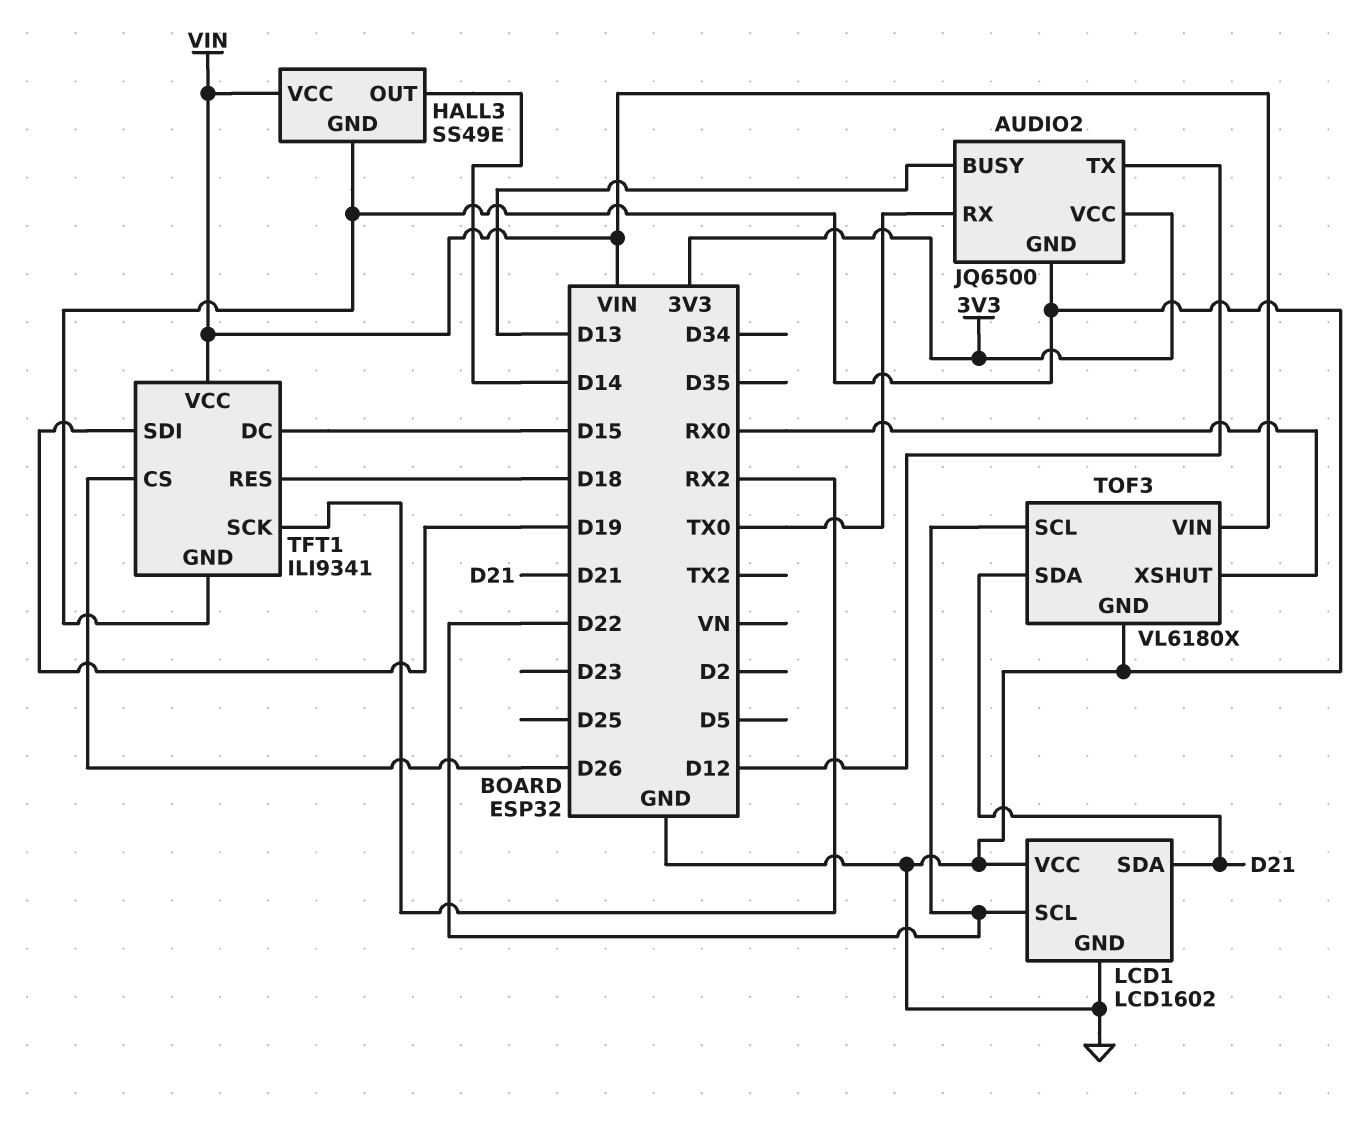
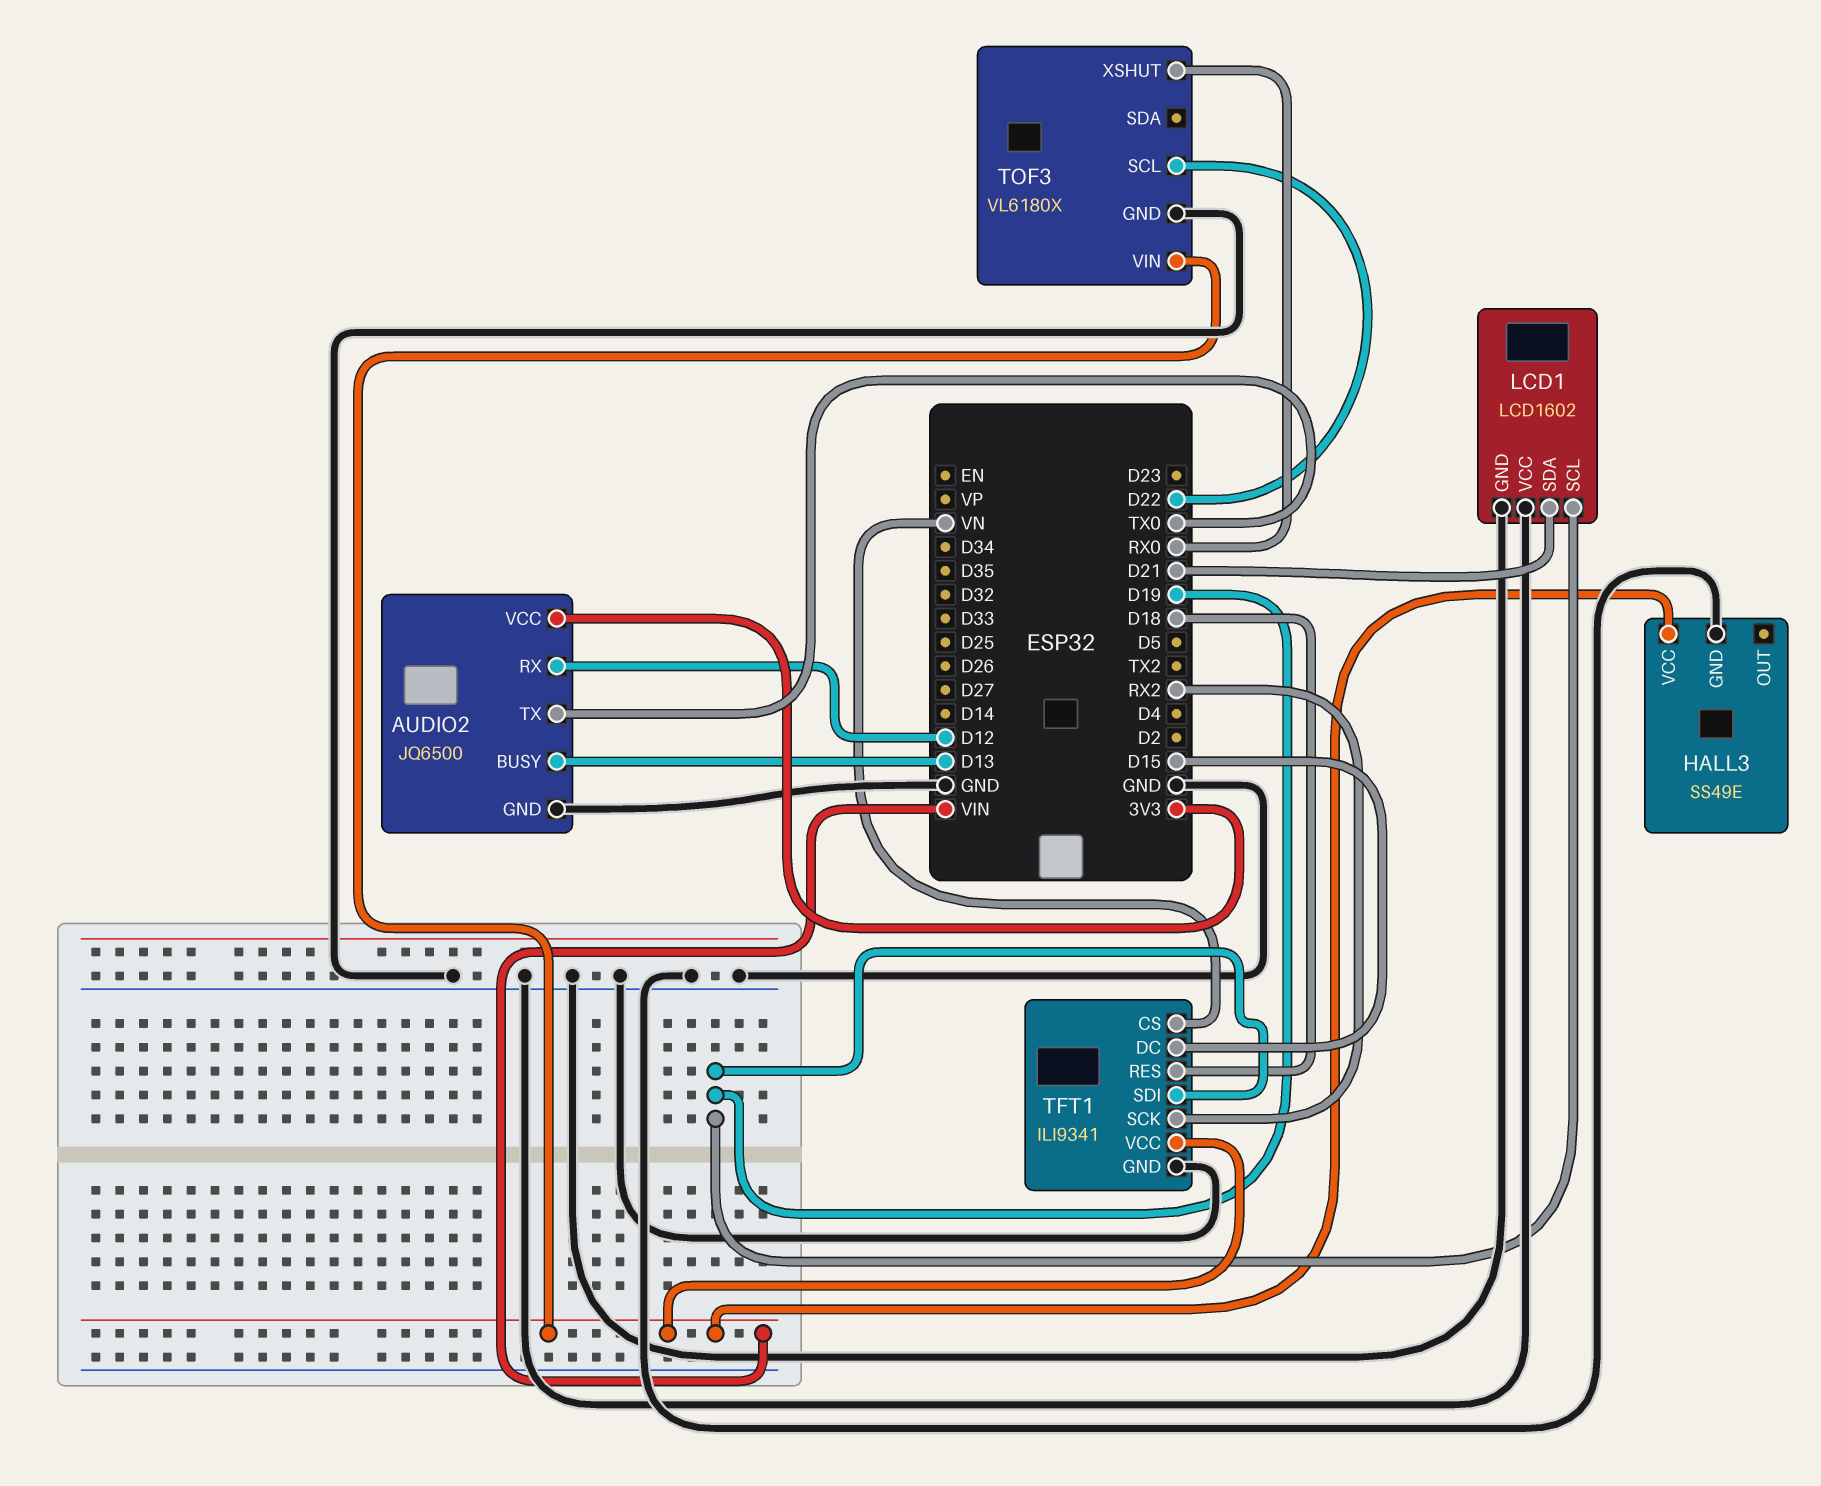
AUDIO2 pin RX: TX0 -> D12
AUDIO2 pin TX: D12 -> TX0
HALL3 pin OUT: D14 -> none
LCD1 pin SCL: D22 -> D19
TFT1 pin CS: D26 -> VN
TOF3 pin SDA: D21 -> none

